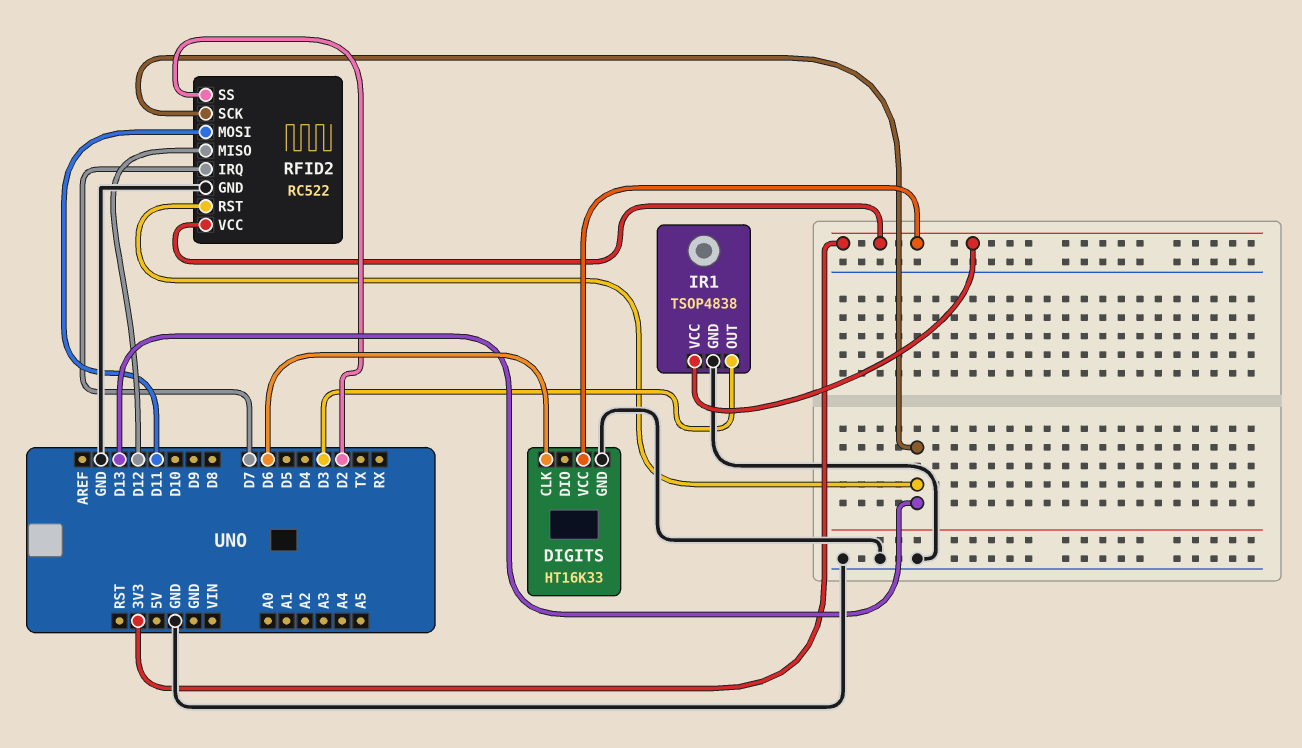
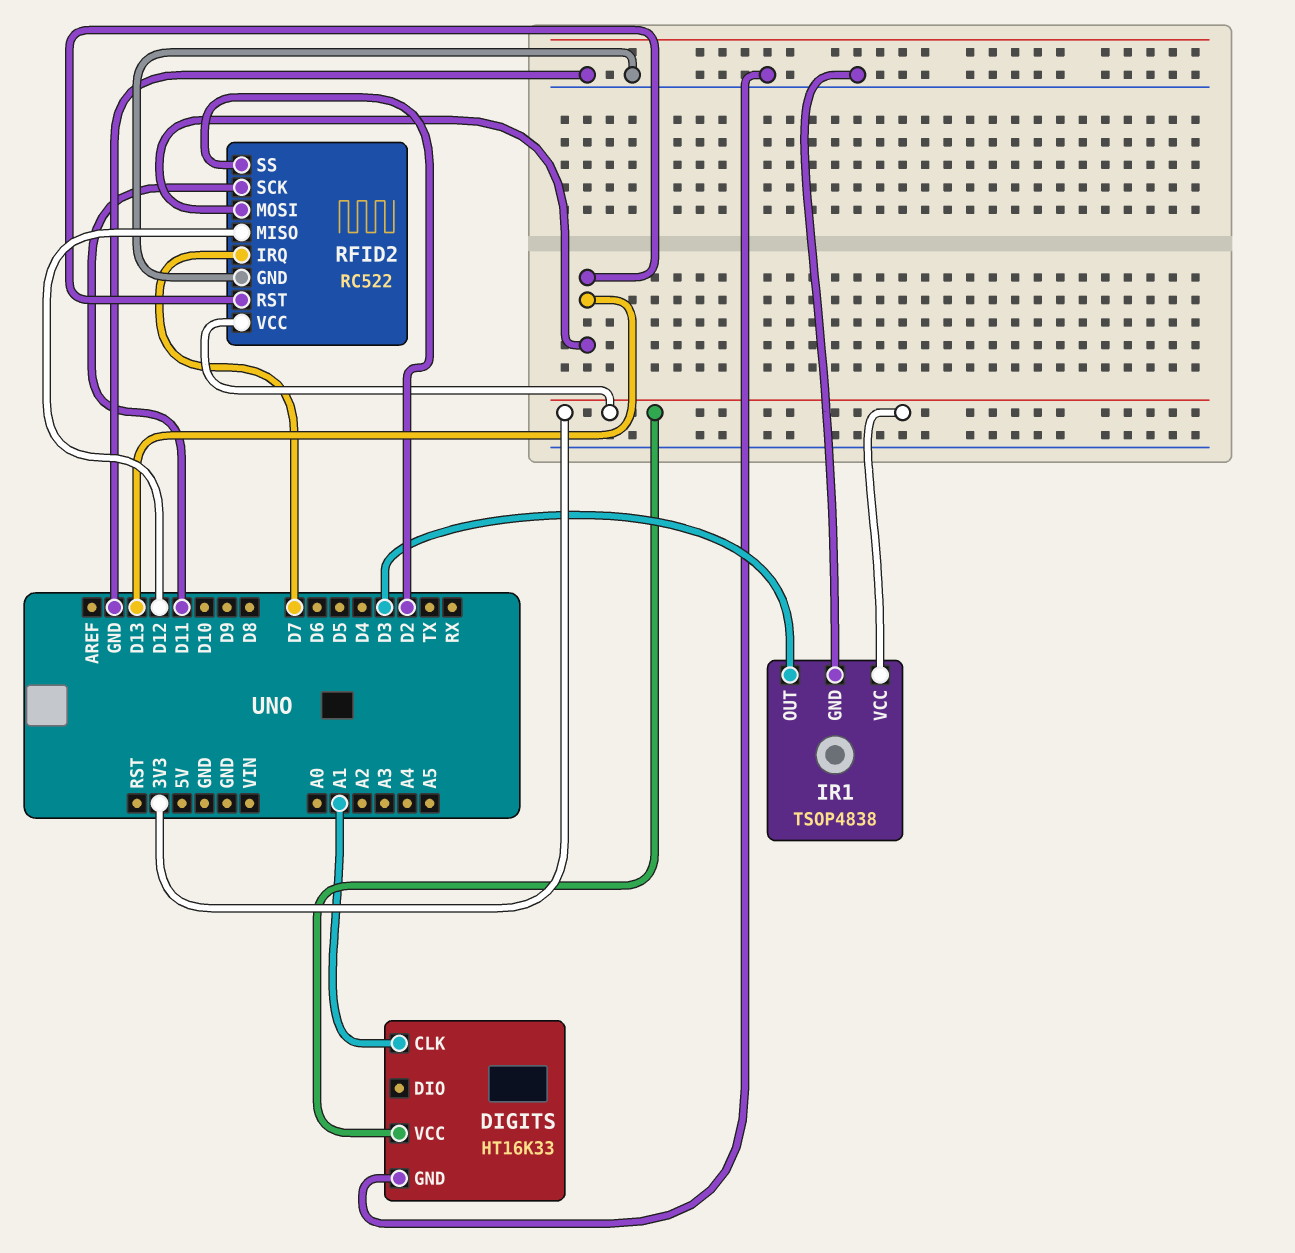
DIGITS pin CLK: D6 -> A1
RFID2 pin MOSI: D11 -> D13
RFID2 pin SCK: D13 -> D11

